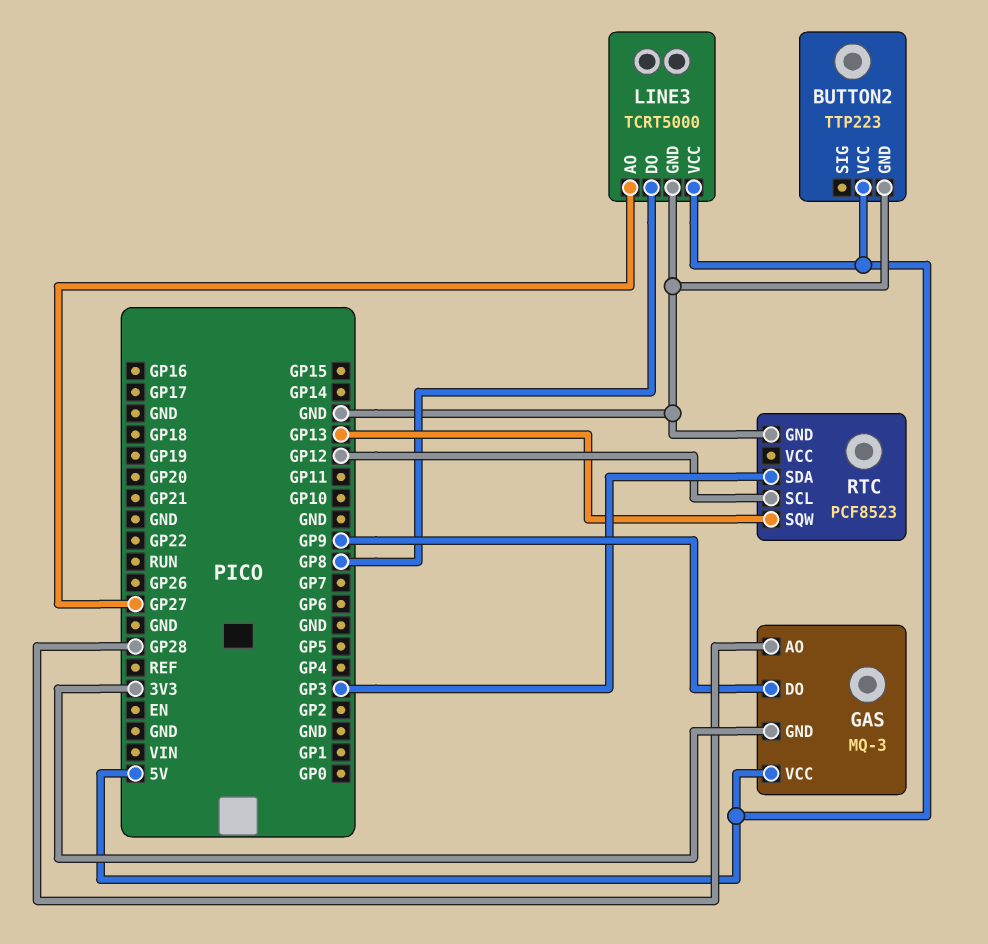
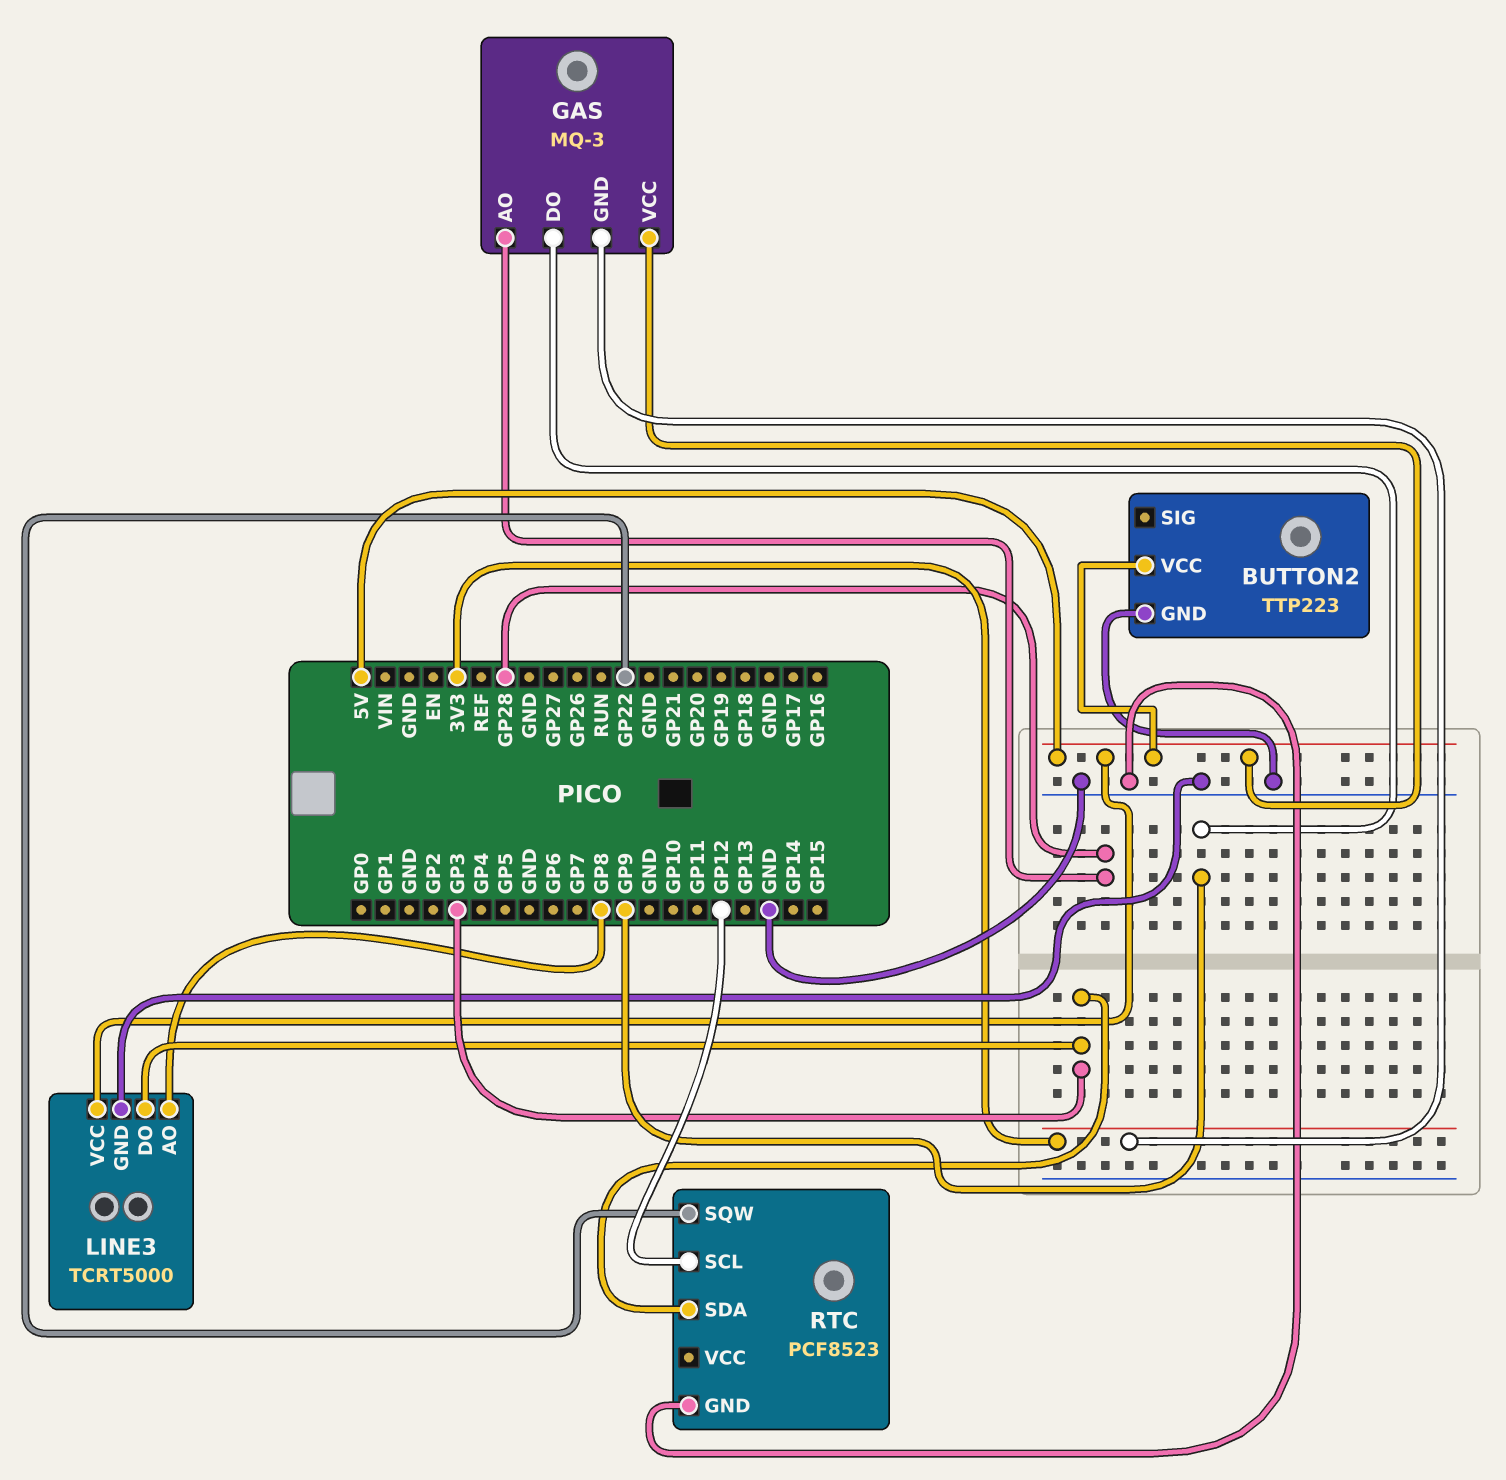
LINE3 pin AO: GP27 -> GP8
LINE3 pin DO: GP8 -> GP3
RTC pin SQW: GP13 -> GP22

